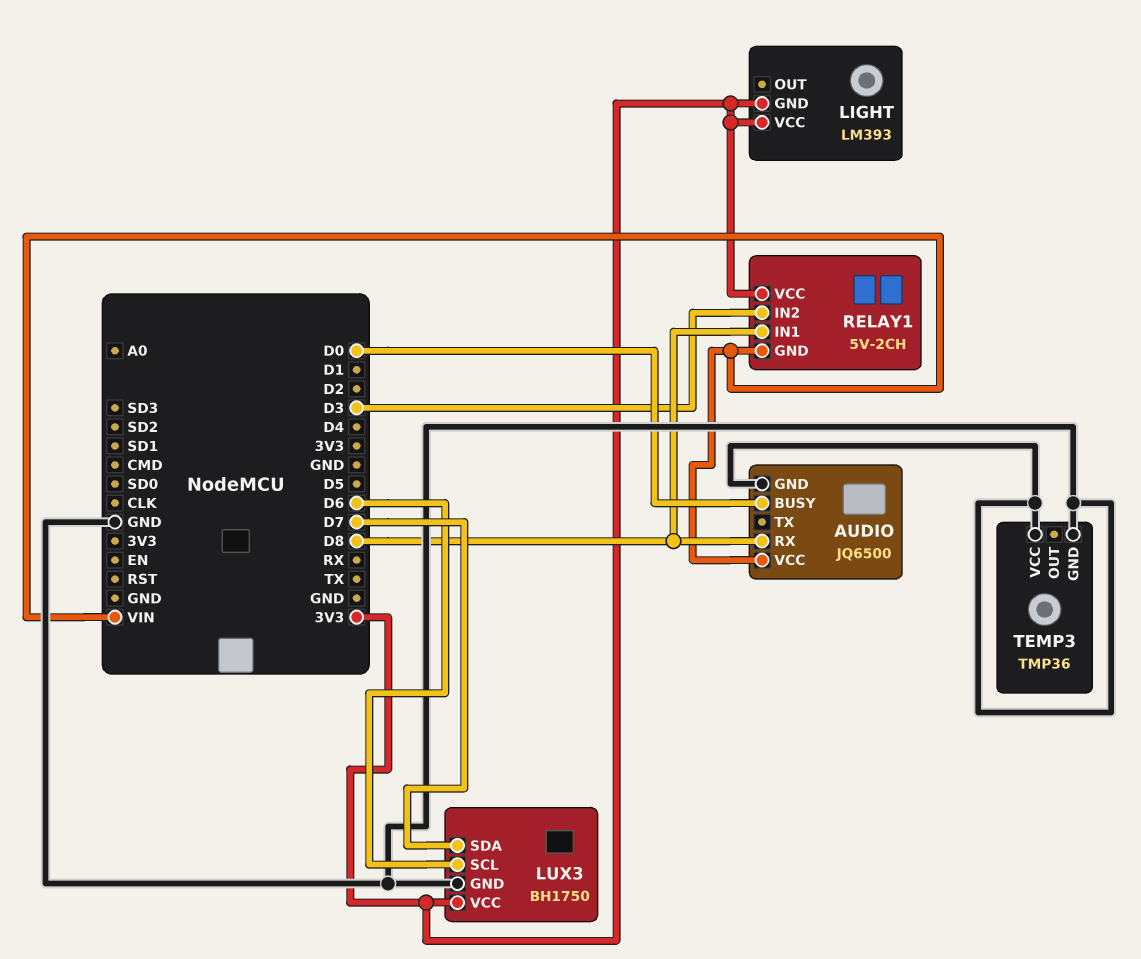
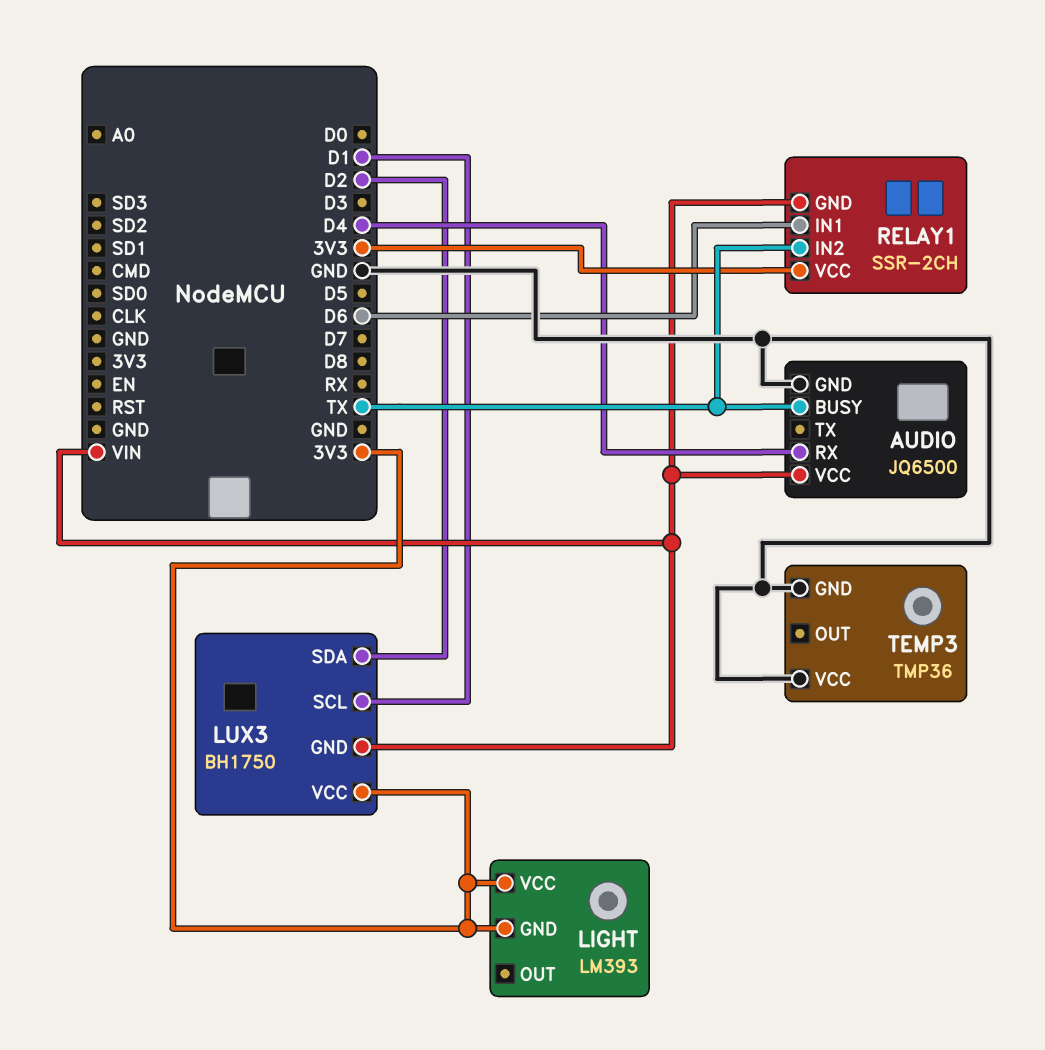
AUDIO pin BUSY: D0 -> TX
AUDIO pin RX: D8 -> D4
LUX3 pin GND: GND -> VIN
LUX3 pin SCL: D6 -> D1
LUX3 pin SDA: D7 -> D2
RELAY1: 5V-2CH -> SSR-2CH
RELAY1 pin IN1: D8 -> D6
RELAY1 pin IN2: D3 -> TX

